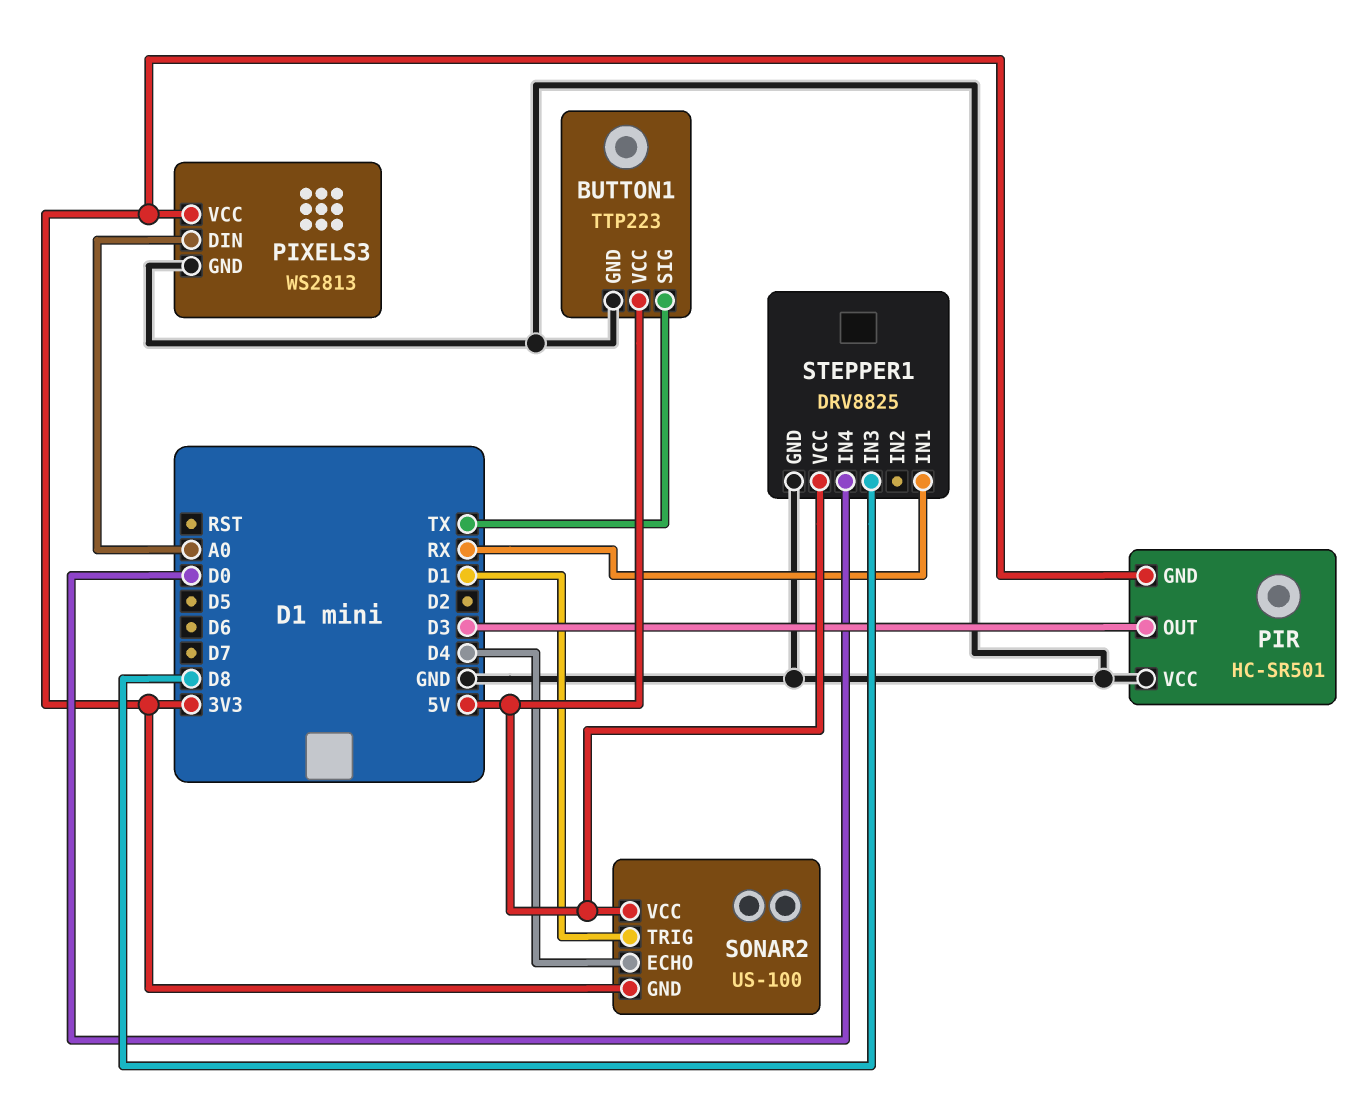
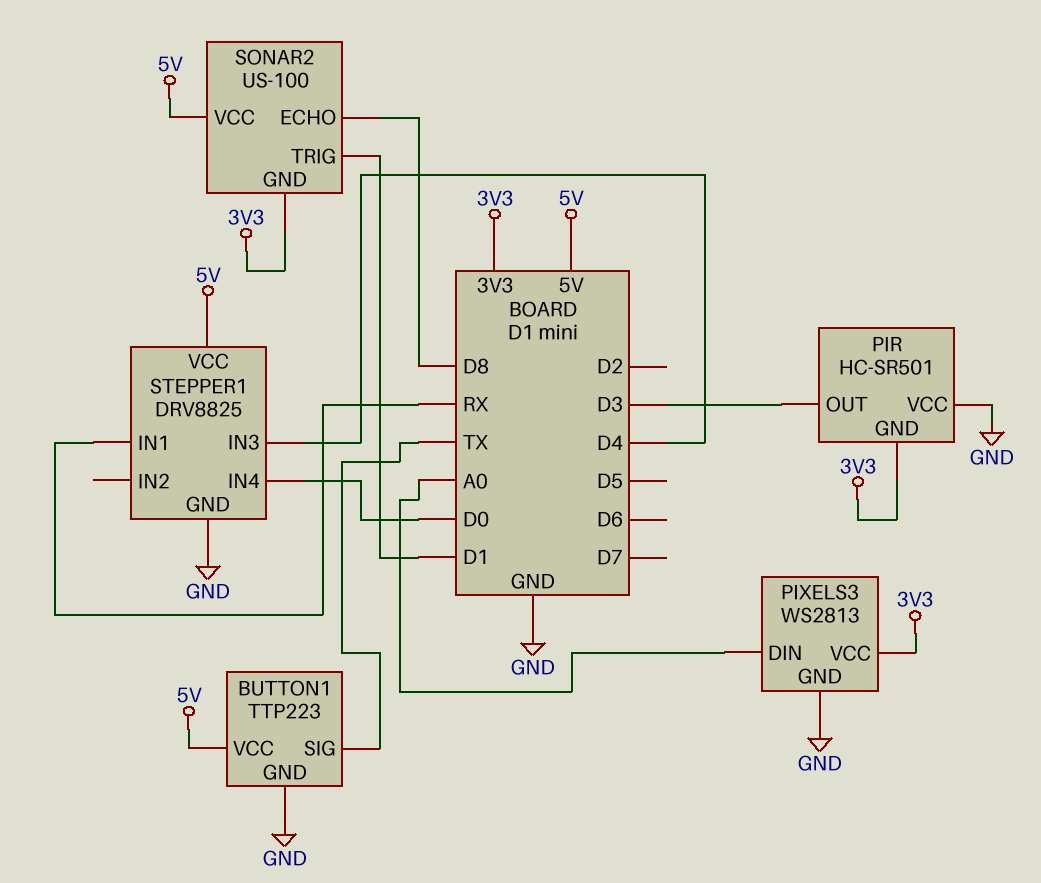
SONAR2 pin ECHO: D4 -> D8
STEPPER1 pin IN3: D8 -> D4

